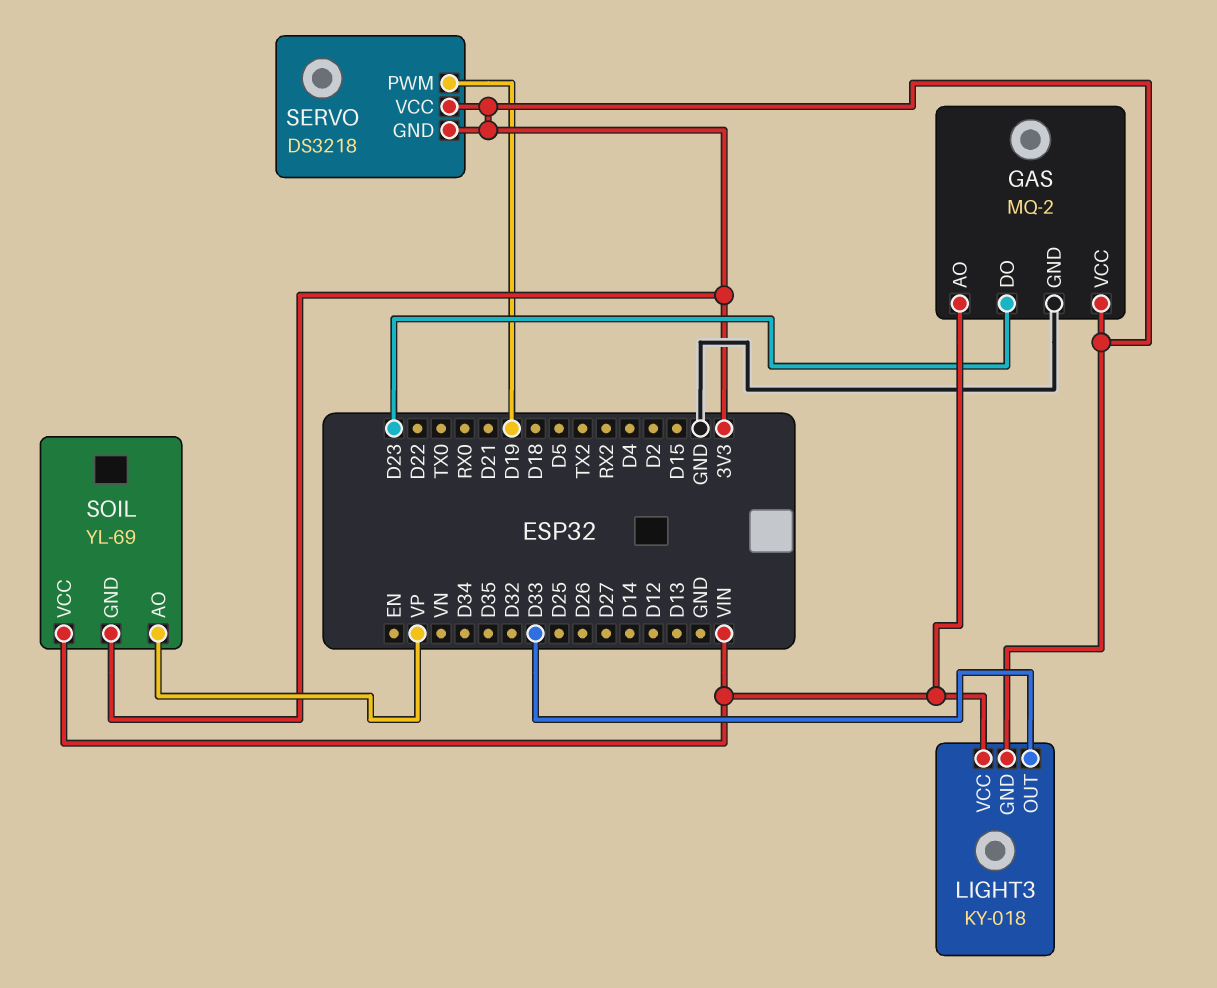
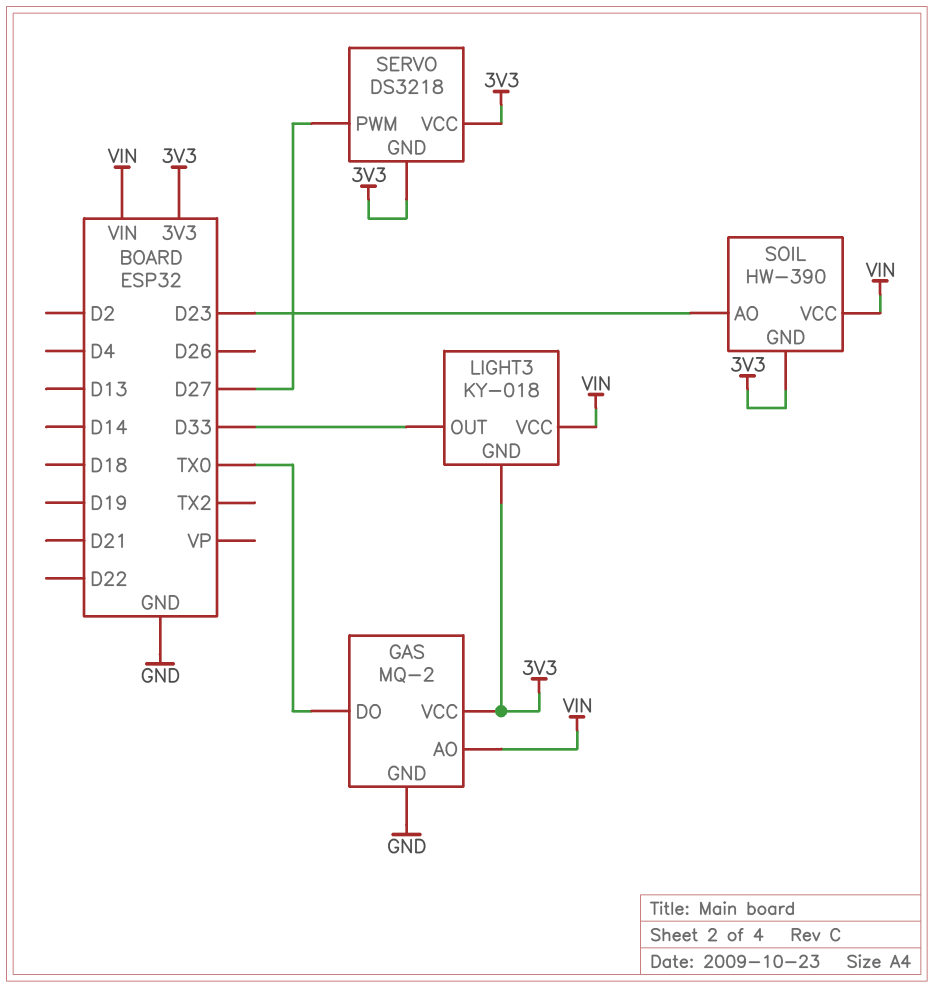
GAS pin DO: D23 -> TX0
SERVO pin PWM: D19 -> D27
SOIL: YL-69 -> HW-390
SOIL pin AO: VP -> D23

